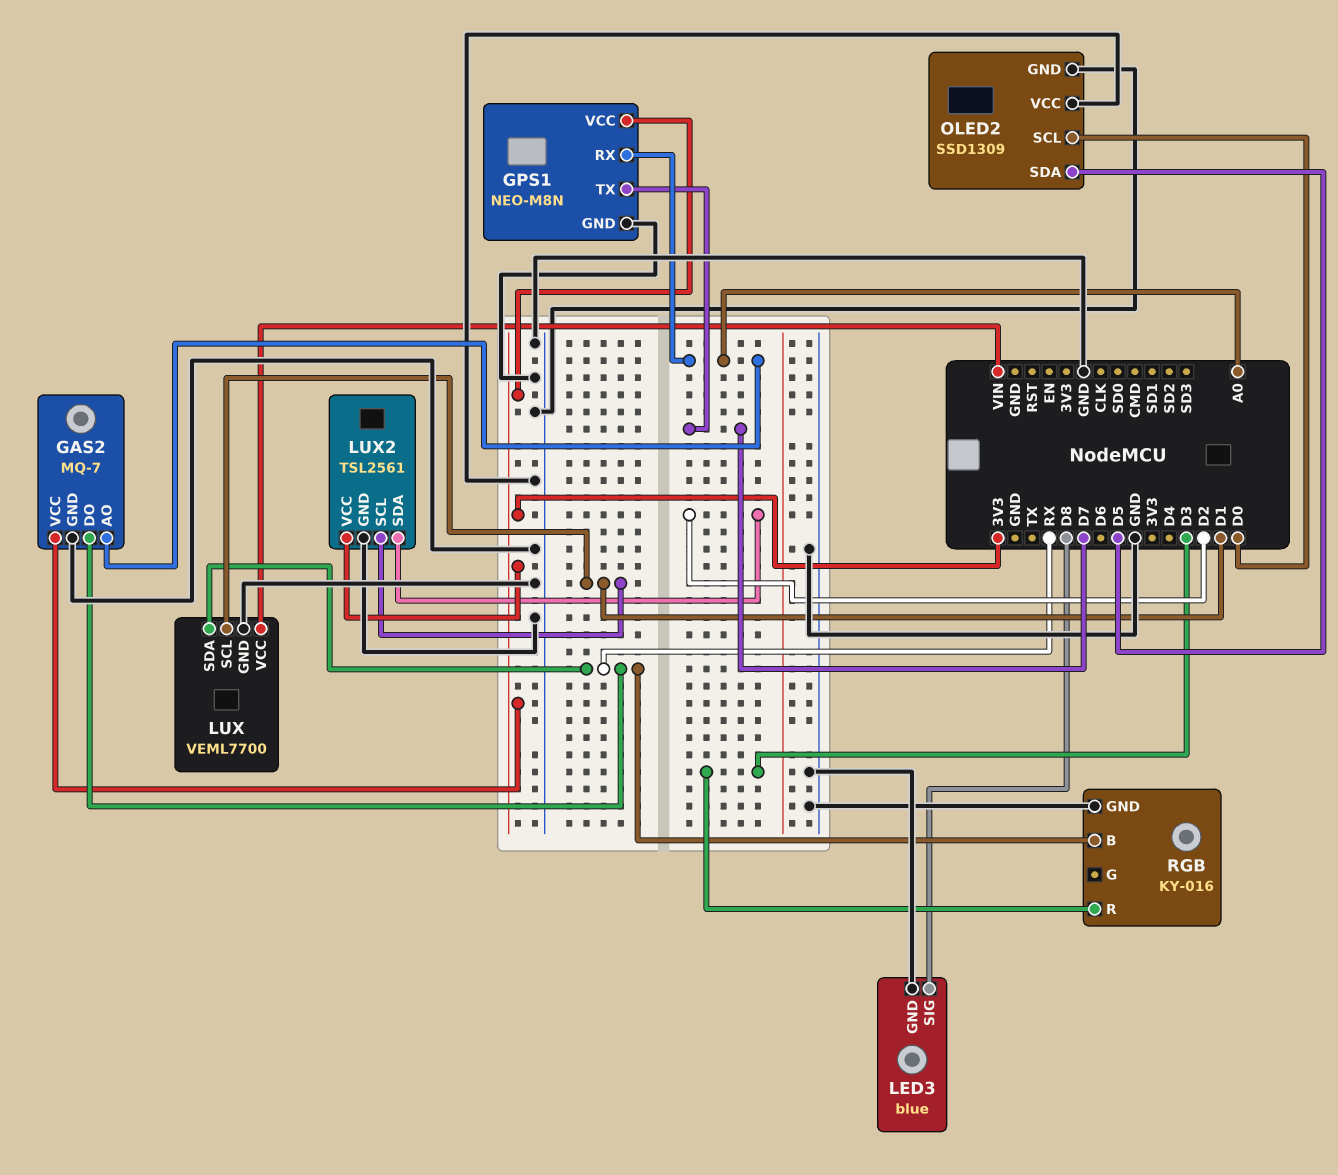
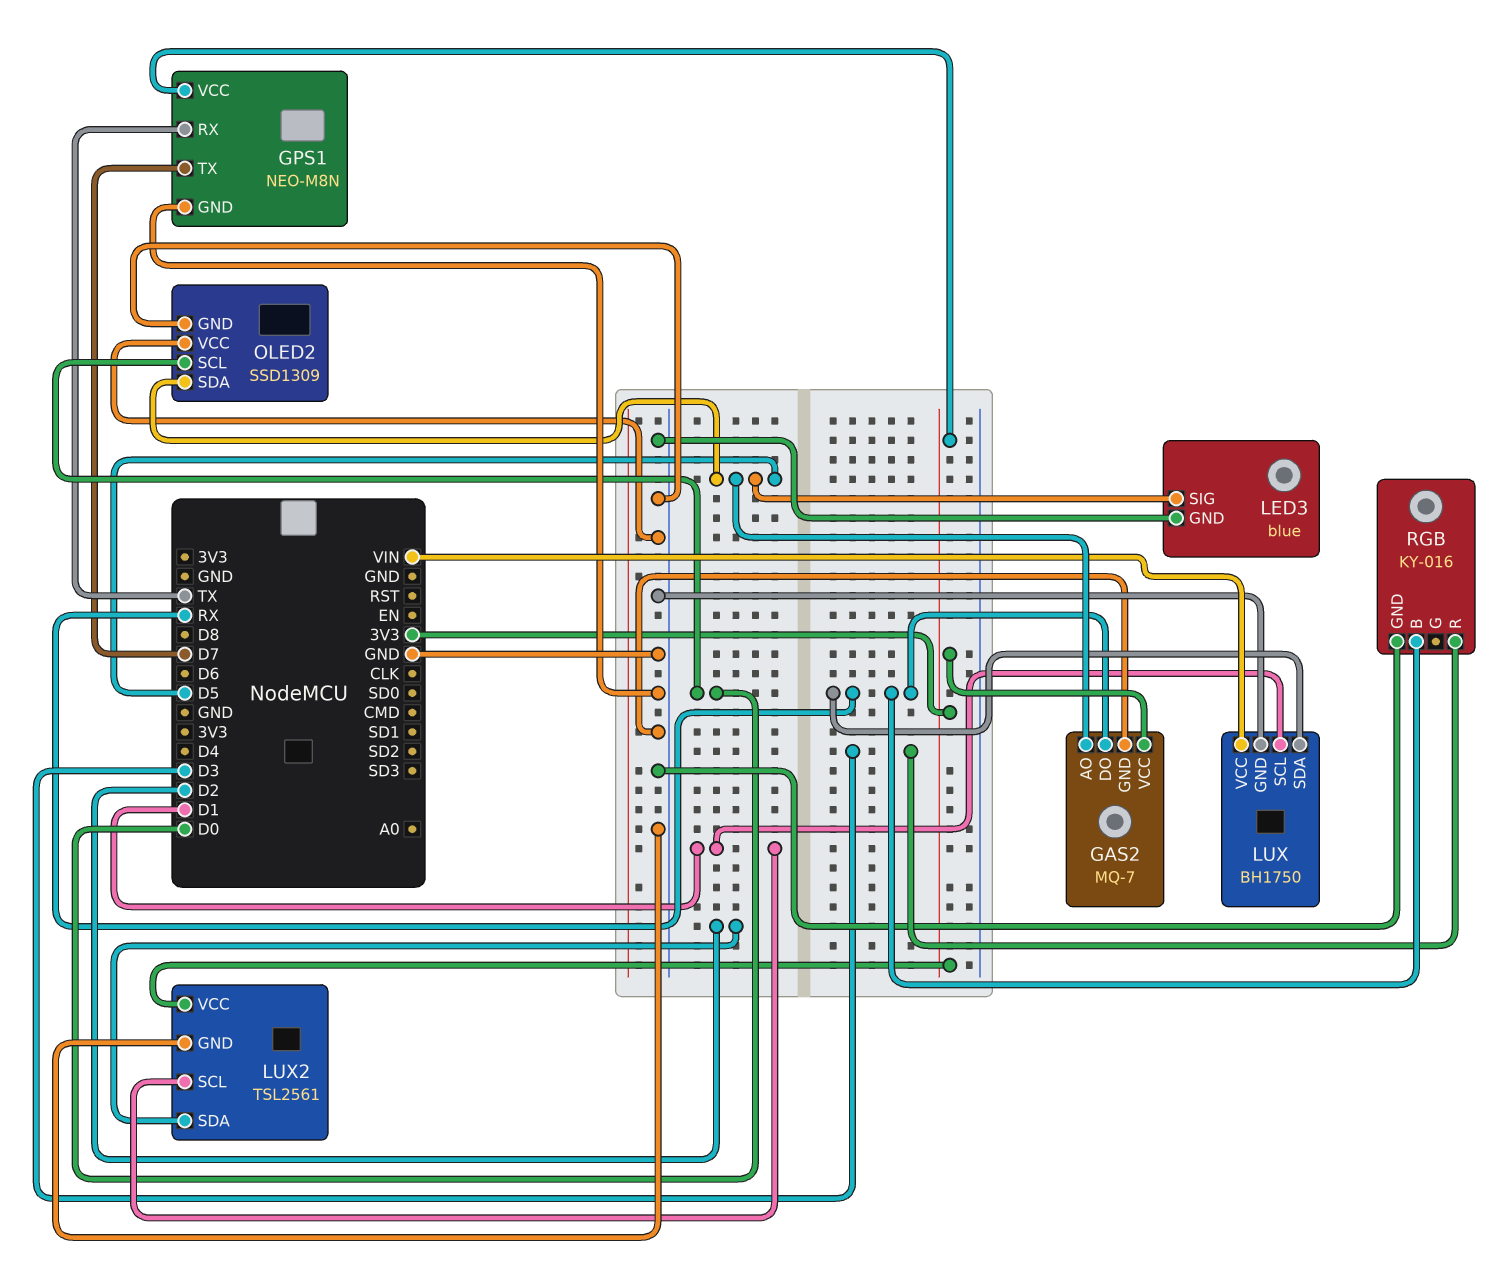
GAS2 pin AO: A0 -> D5
GPS1 pin RX: A0 -> TX
LED3 pin SIG: D8 -> D5
LUX: VEML7700 -> BH1750

